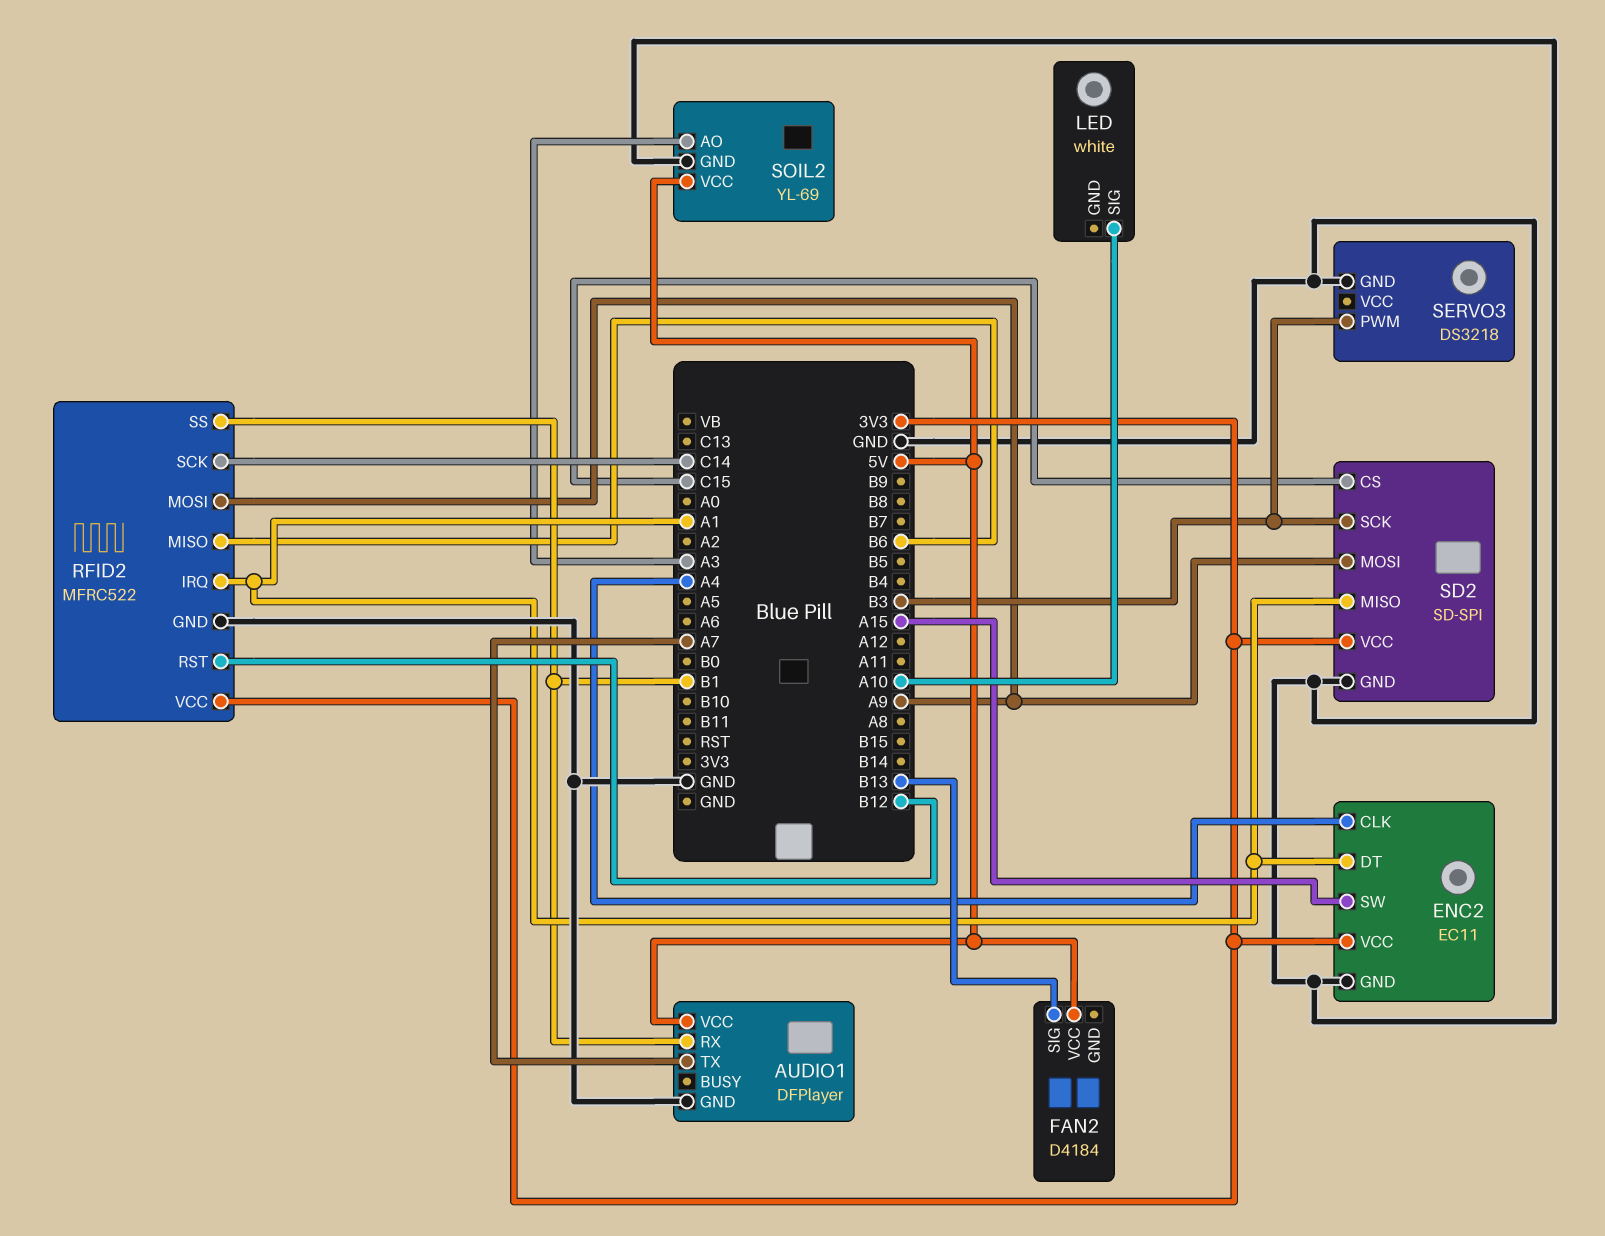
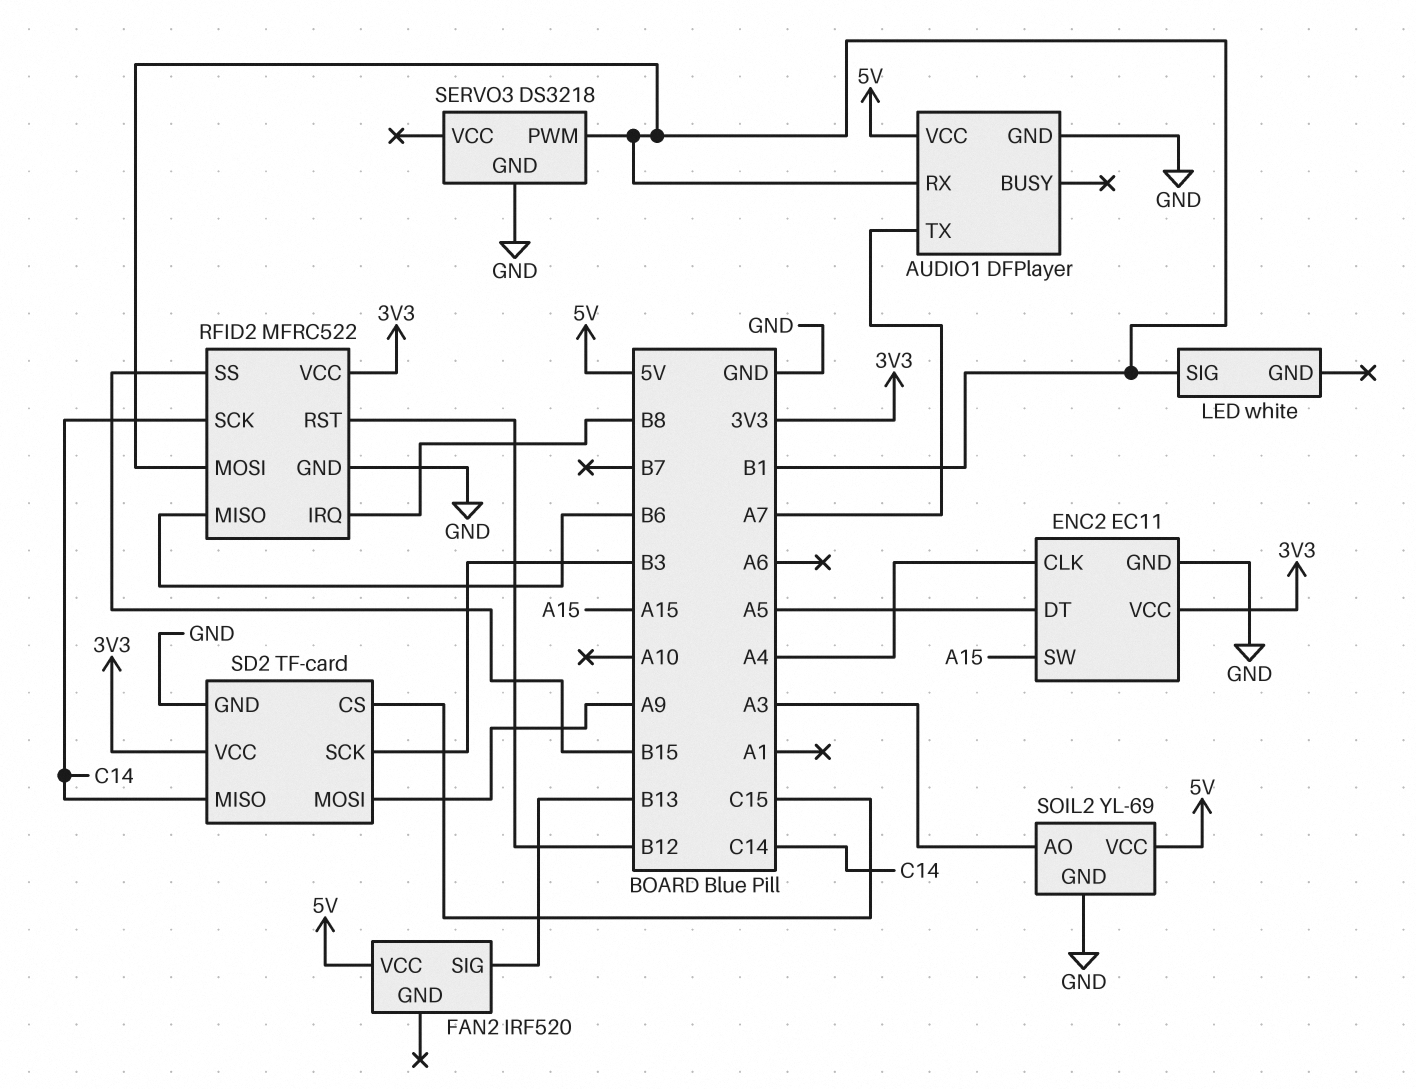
ENC2 pin DT: A1 -> A5
FAN2: D4184 -> IRF520
LED pin SIG: A10 -> B1
RFID2 pin IRQ: A1 -> B8
RFID2 pin MOSI: A9 -> B1
RFID2 pin SS: B1 -> B15
SD2: SD-SPI -> TF-card
SD2 pin MISO: A1 -> C14
SERVO3 pin PWM: B3 -> B1

